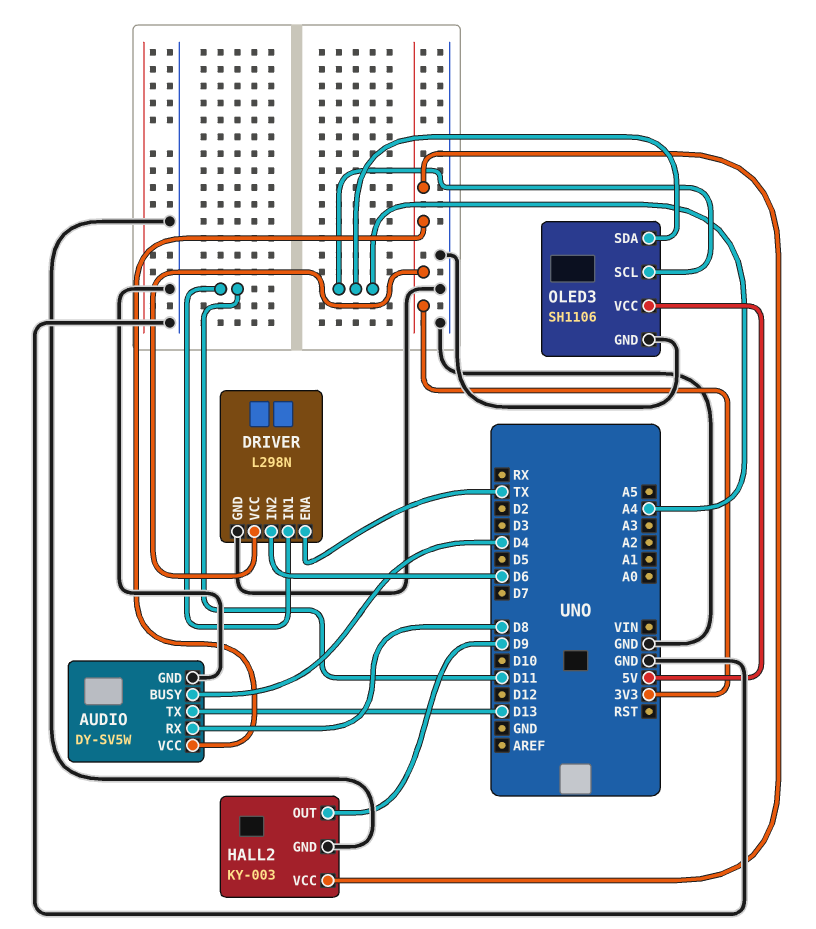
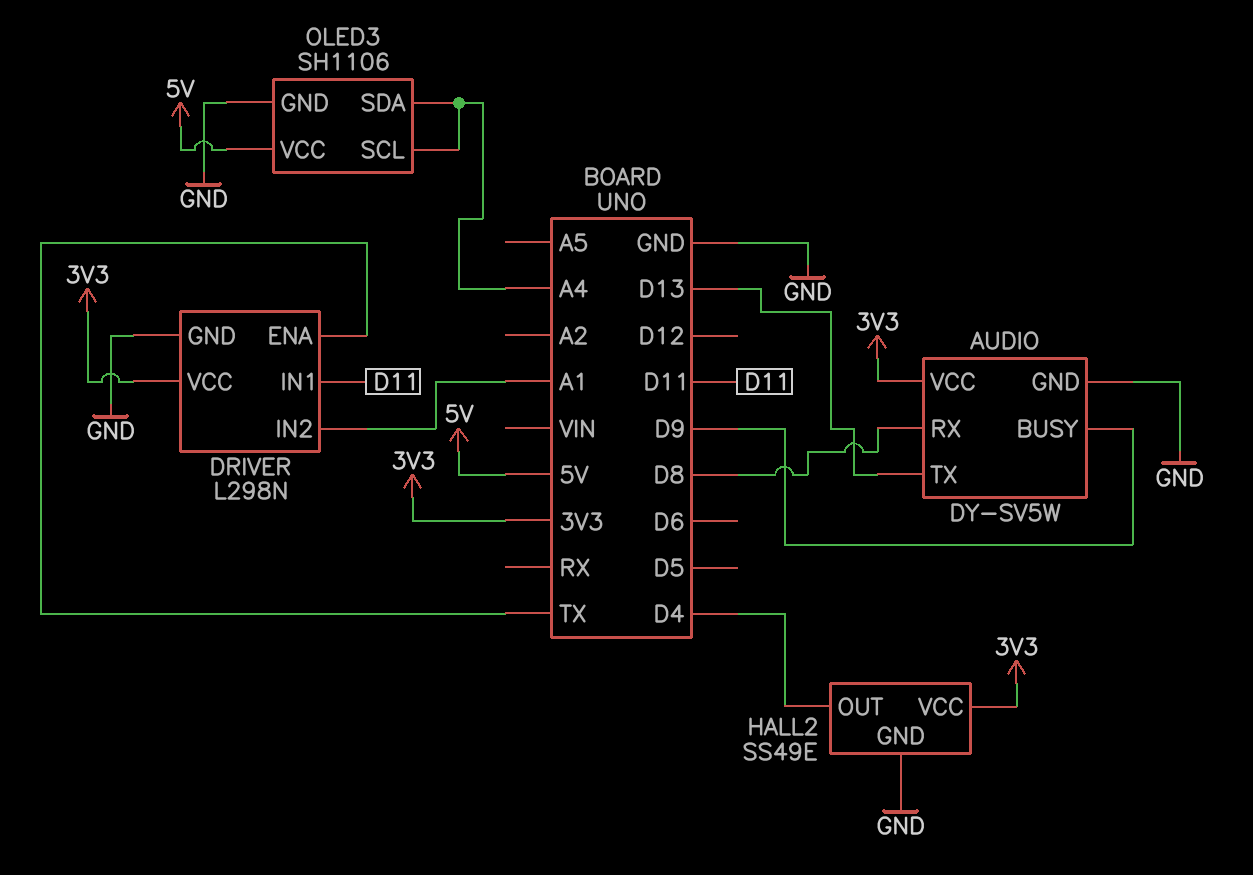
AUDIO pin BUSY: D4 -> D9
DRIVER pin IN2: D6 -> A1
HALL2: KY-003 -> SS49E
HALL2 pin OUT: D9 -> D4

